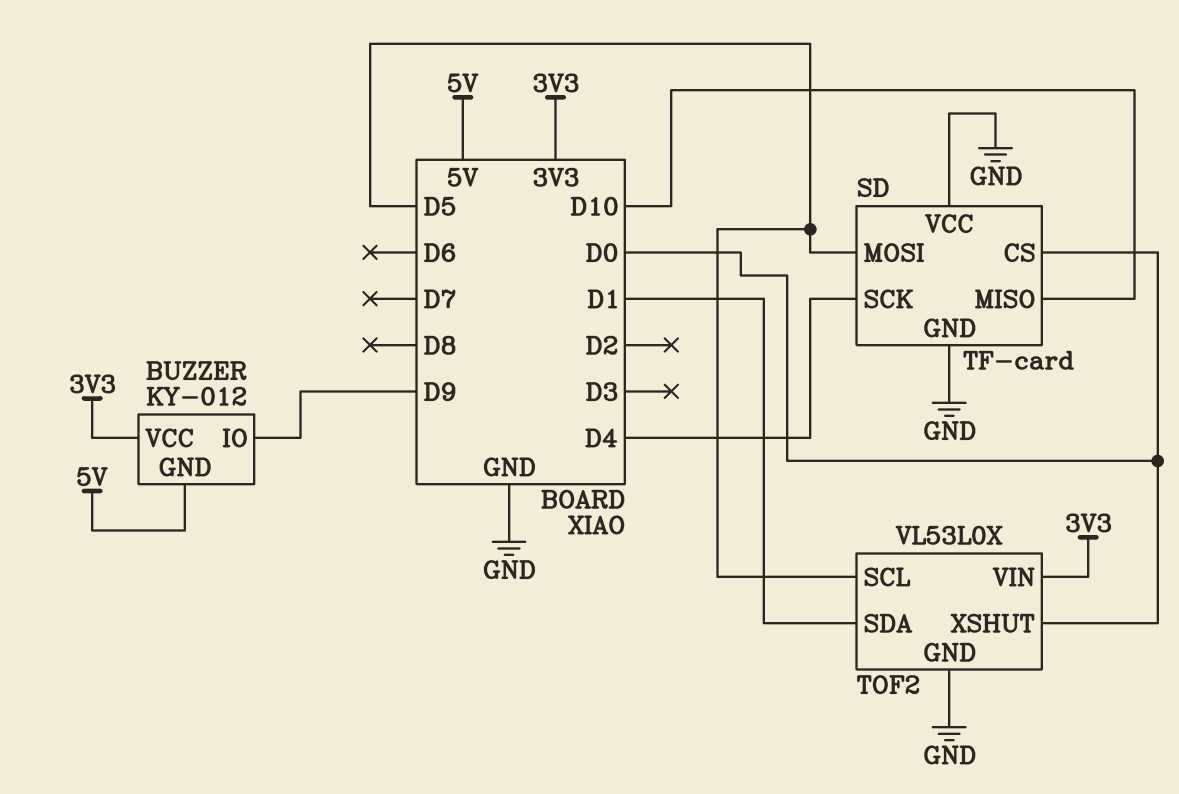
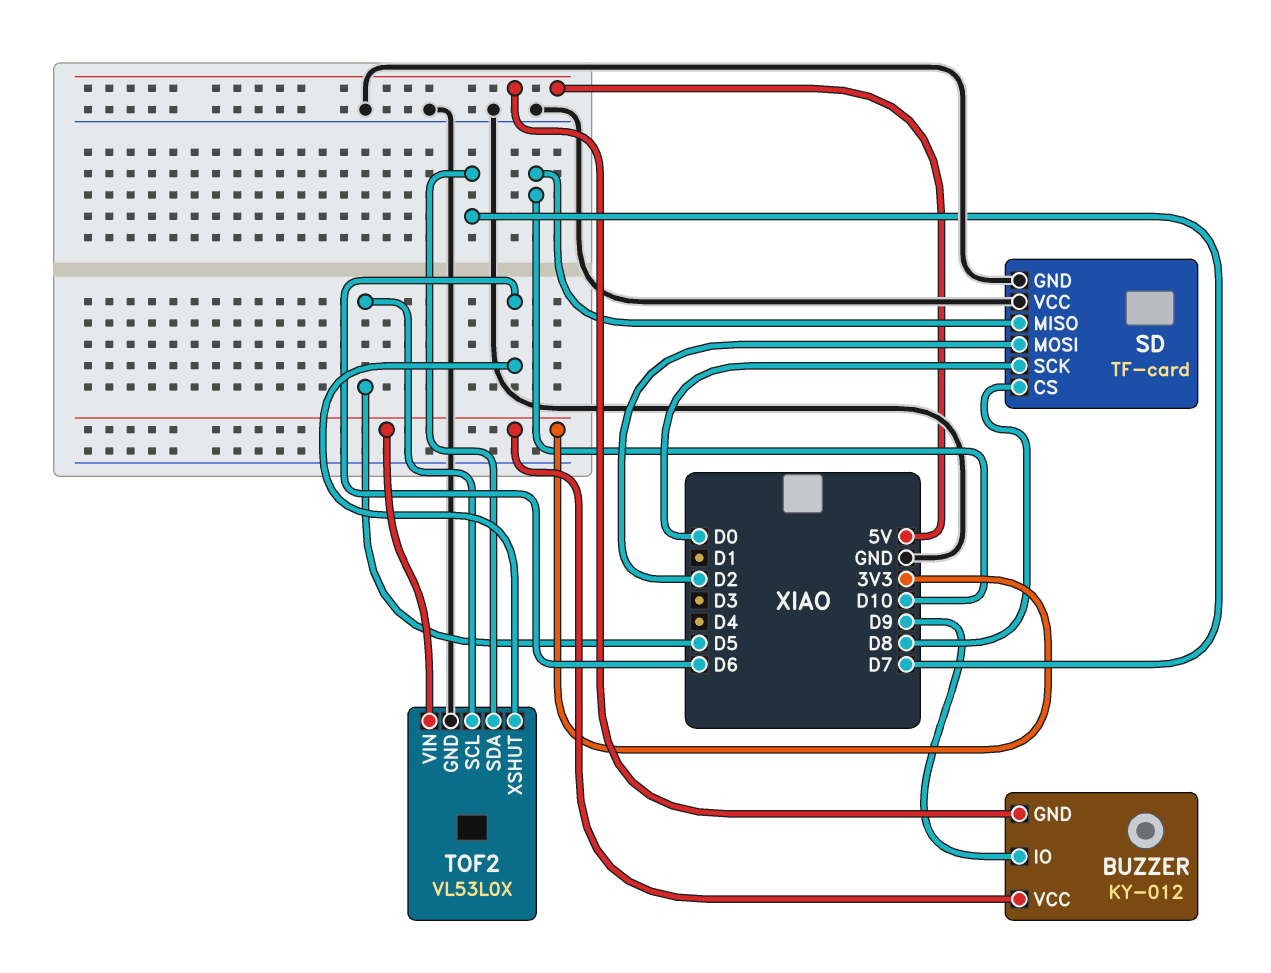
SD pin CS: D0 -> D8
SD pin MOSI: D5 -> D2
SD pin SCK: D4 -> D0
TOF2 pin SDA: D1 -> D7
TOF2 pin XSHUT: D0 -> D6

